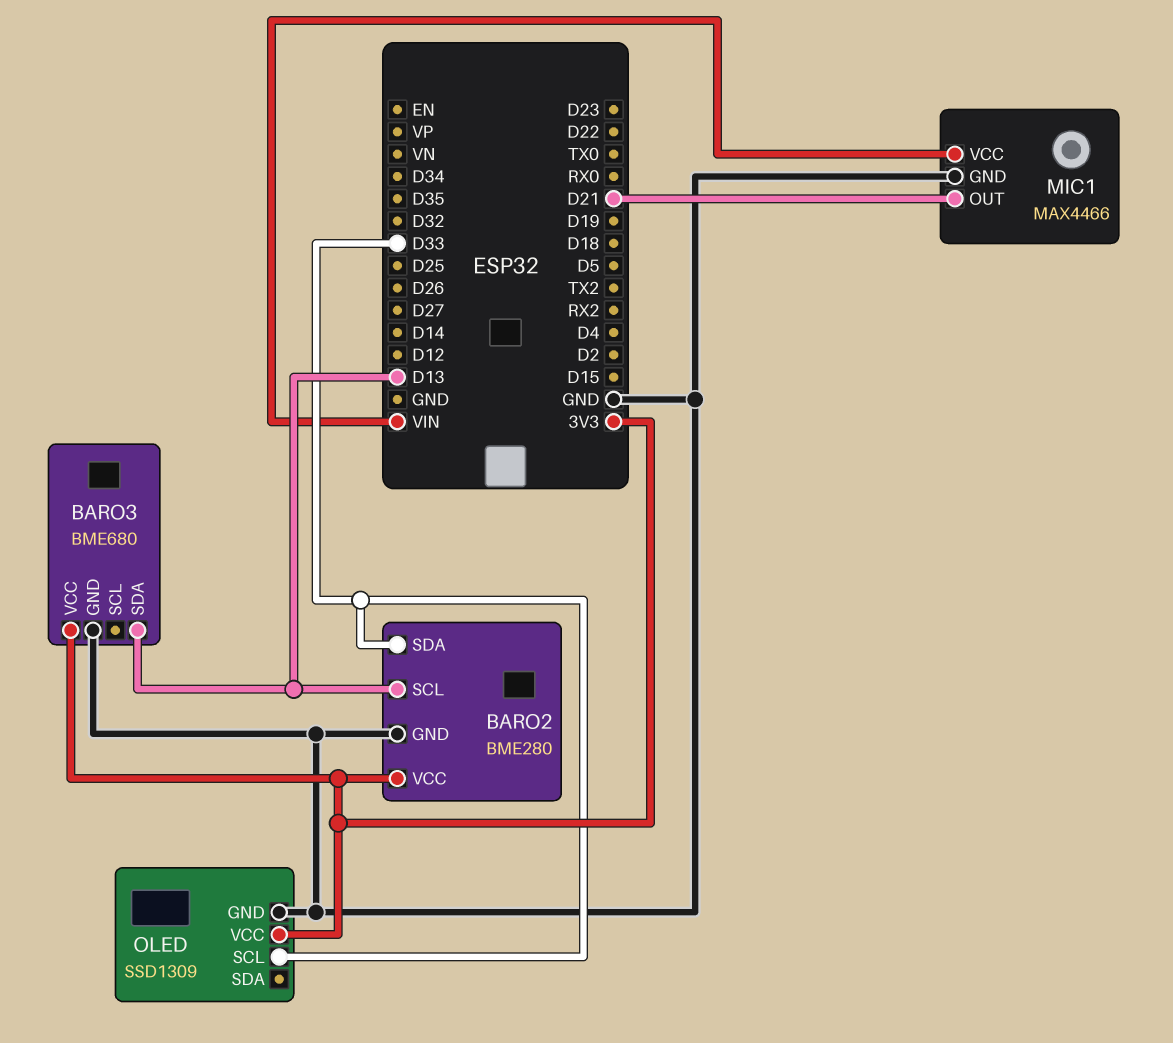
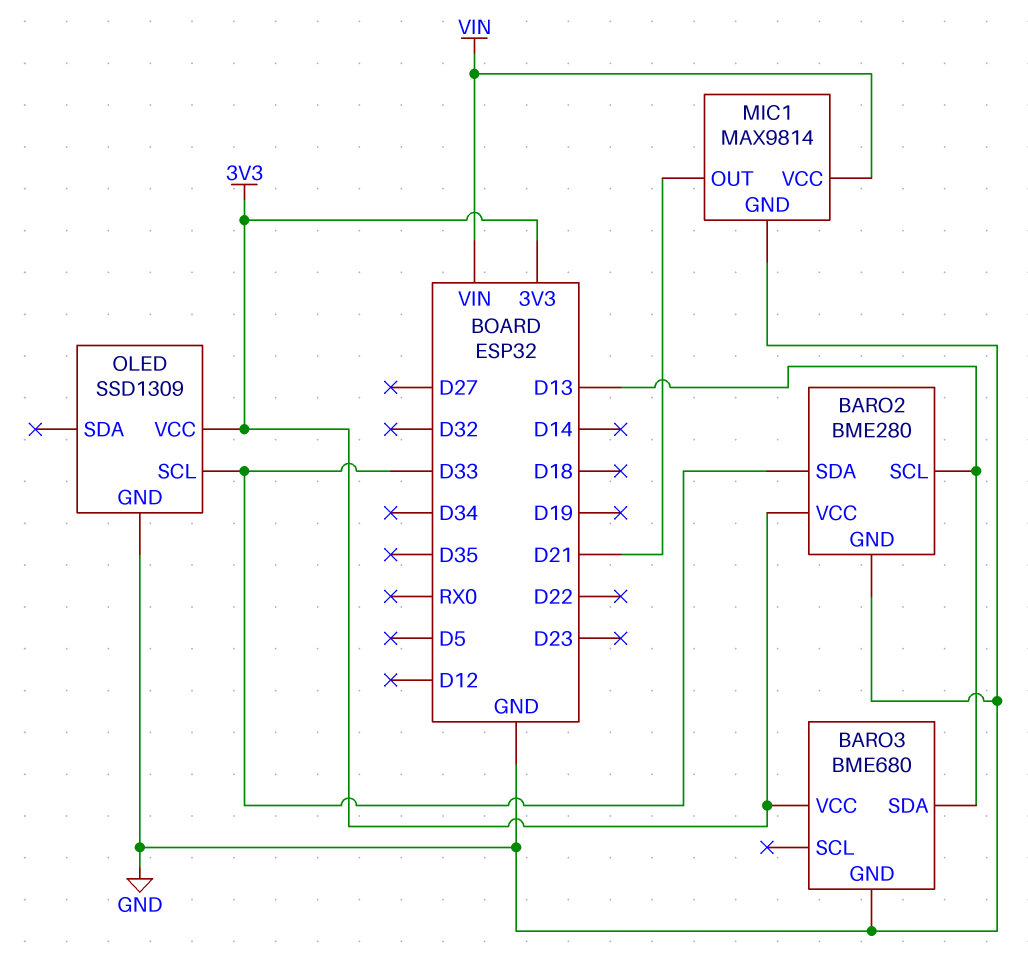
MIC1: MAX4466 -> MAX9814

